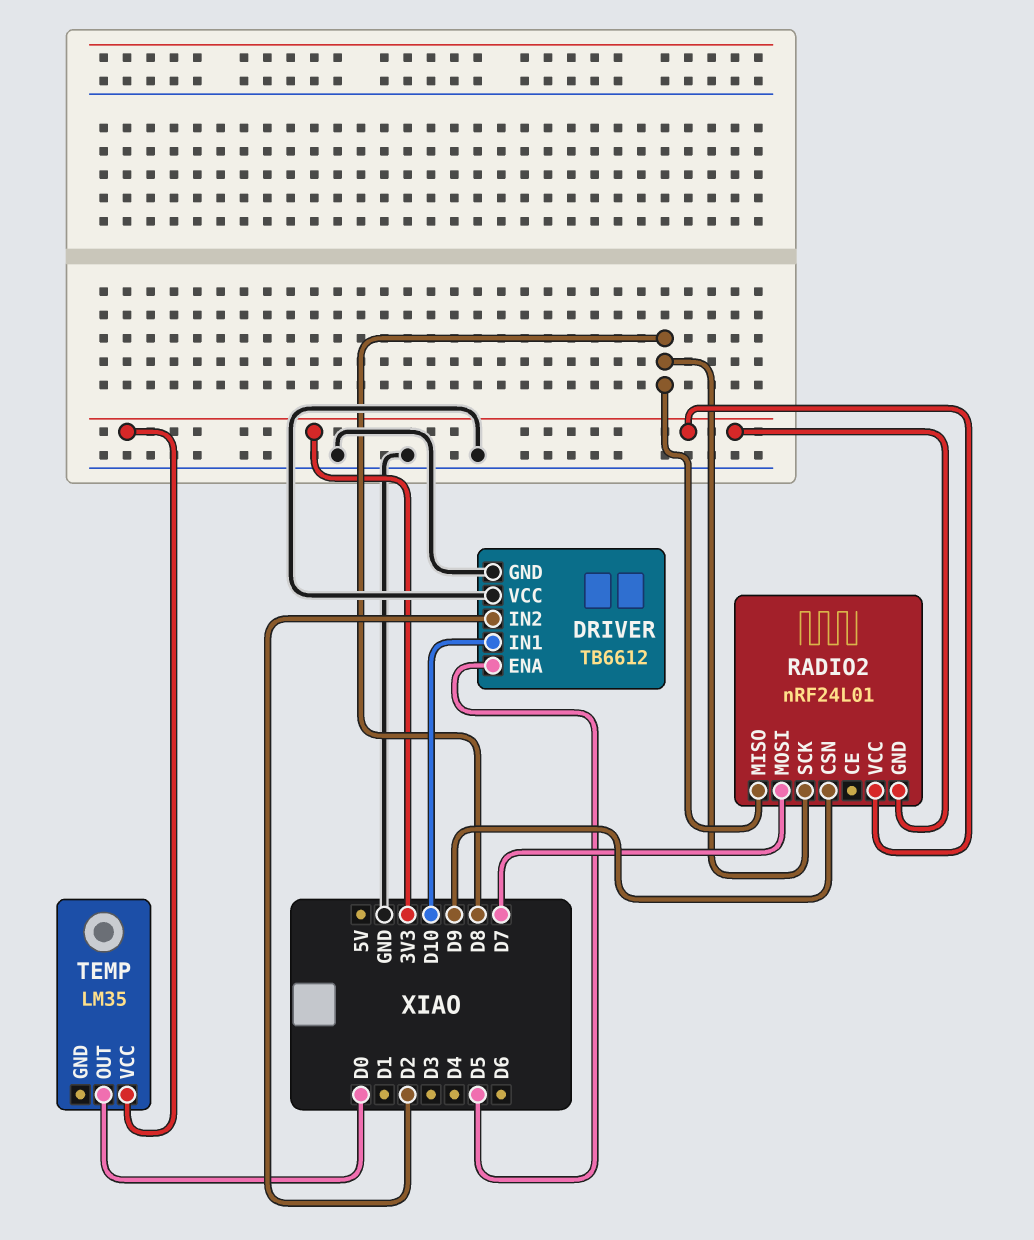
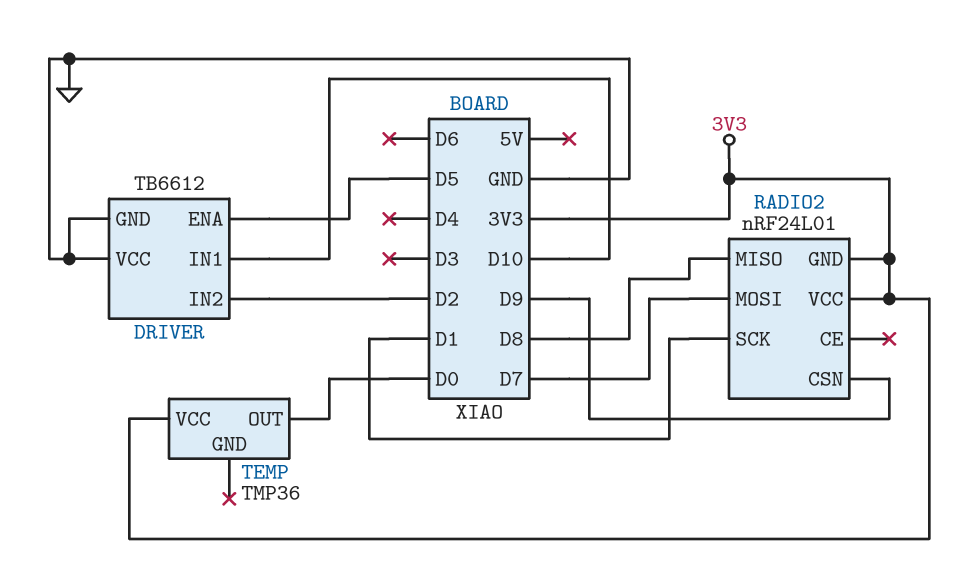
RADIO2 pin SCK: D8 -> D1
TEMP: LM35 -> TMP36

